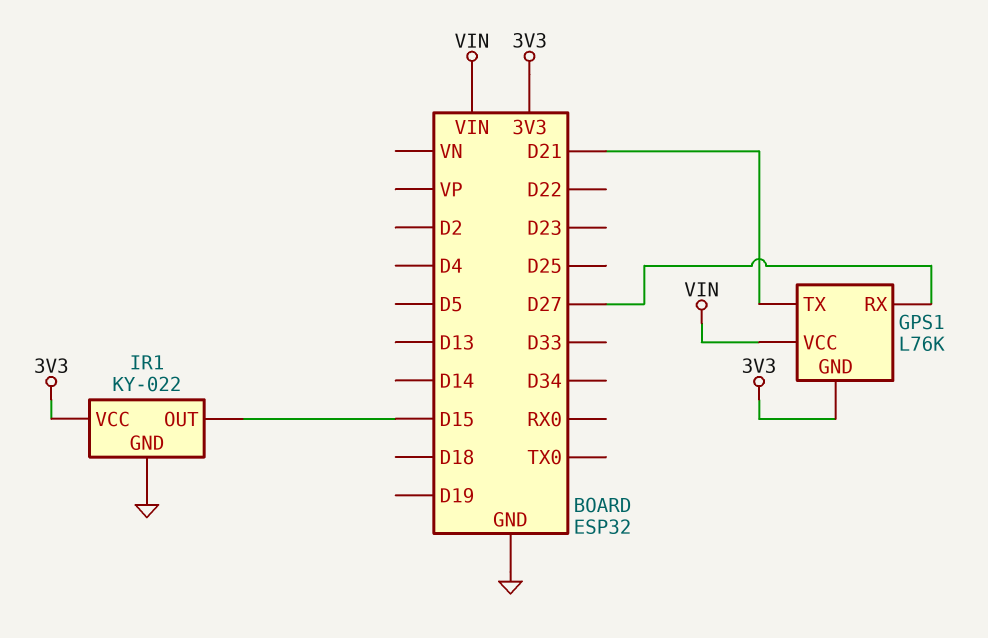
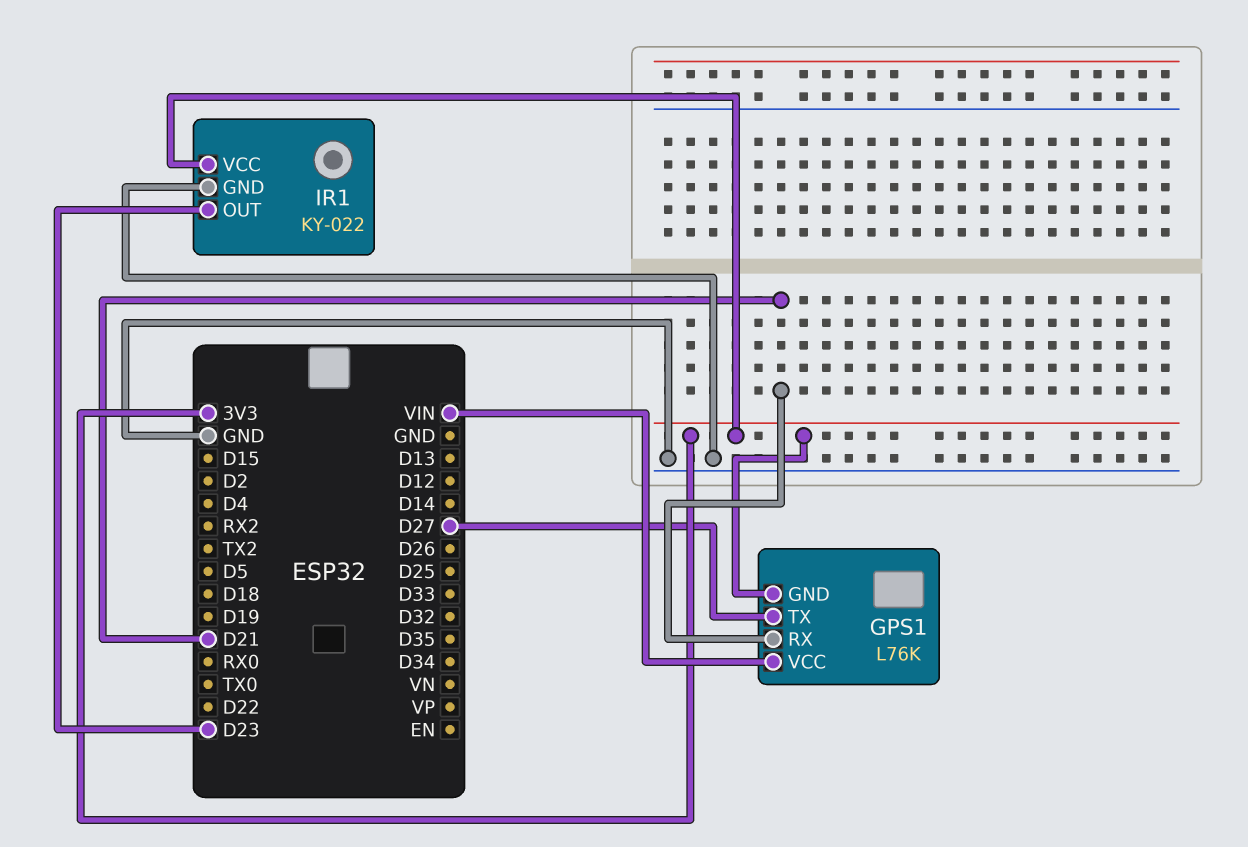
GPS1 pin RX: D27 -> D21
GPS1 pin TX: D21 -> D27
IR1 pin OUT: D15 -> D23

